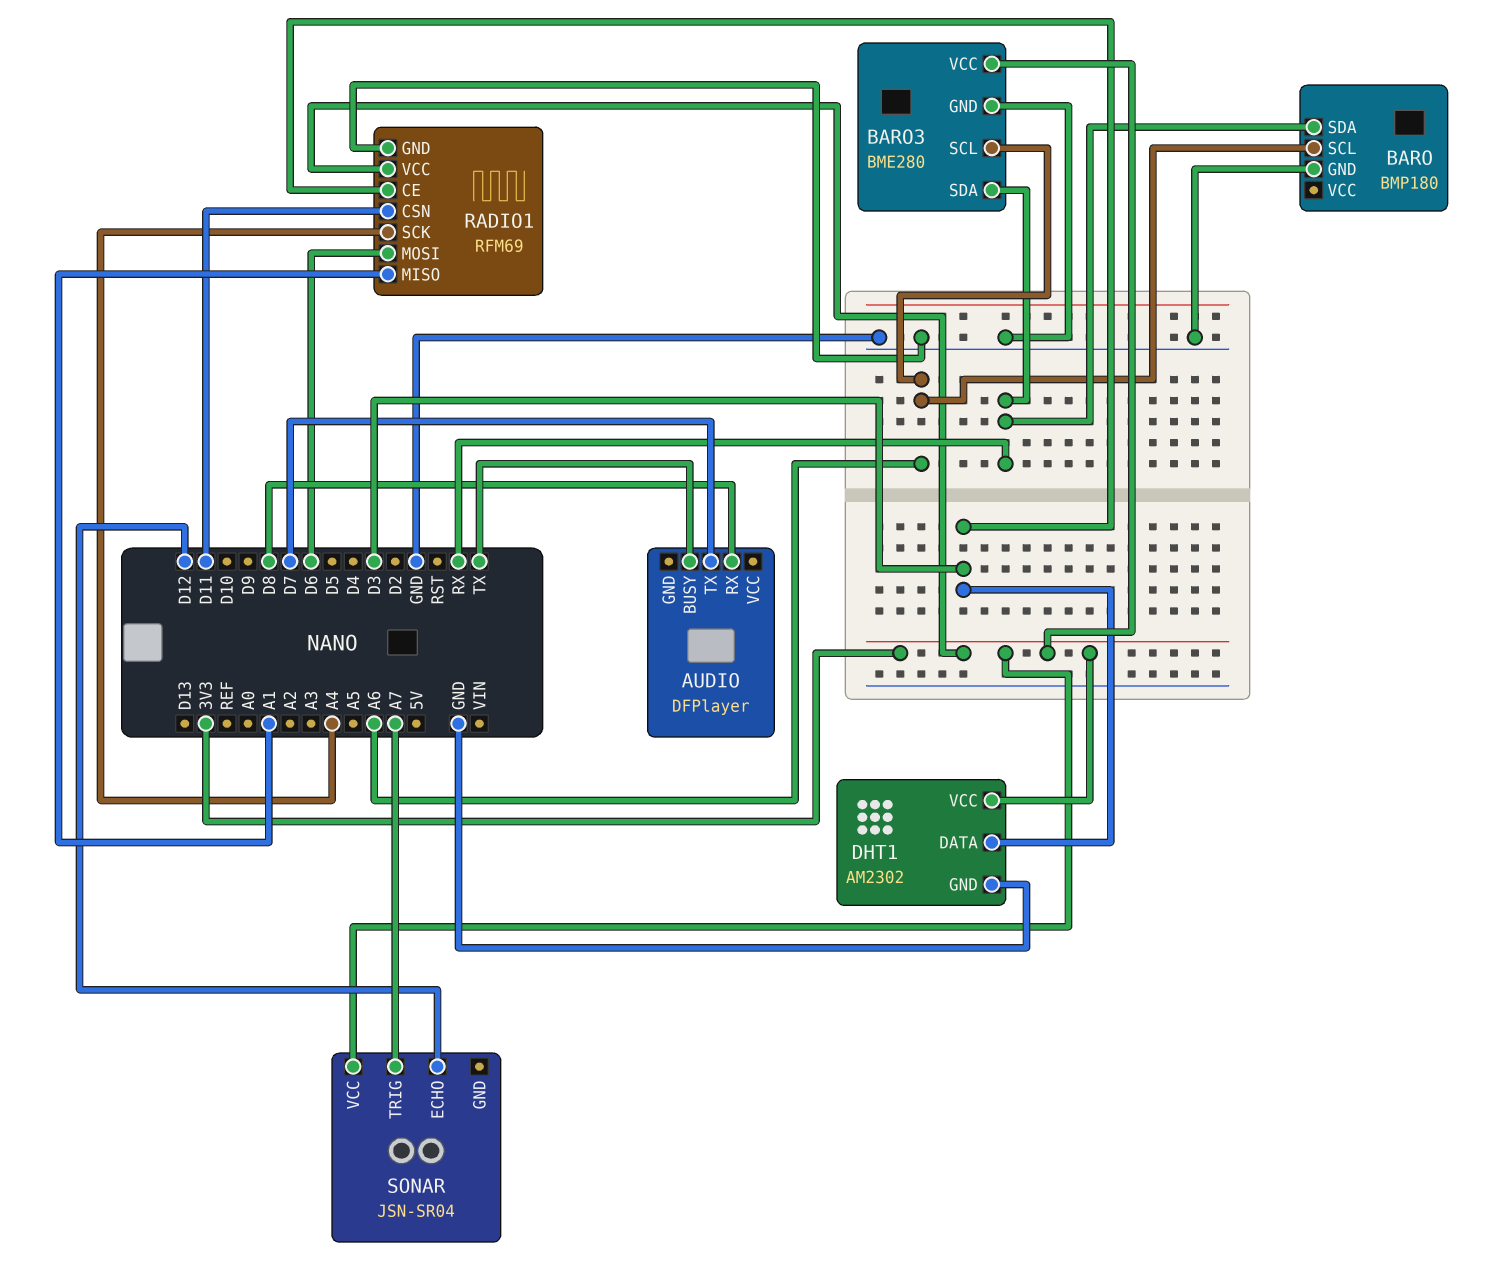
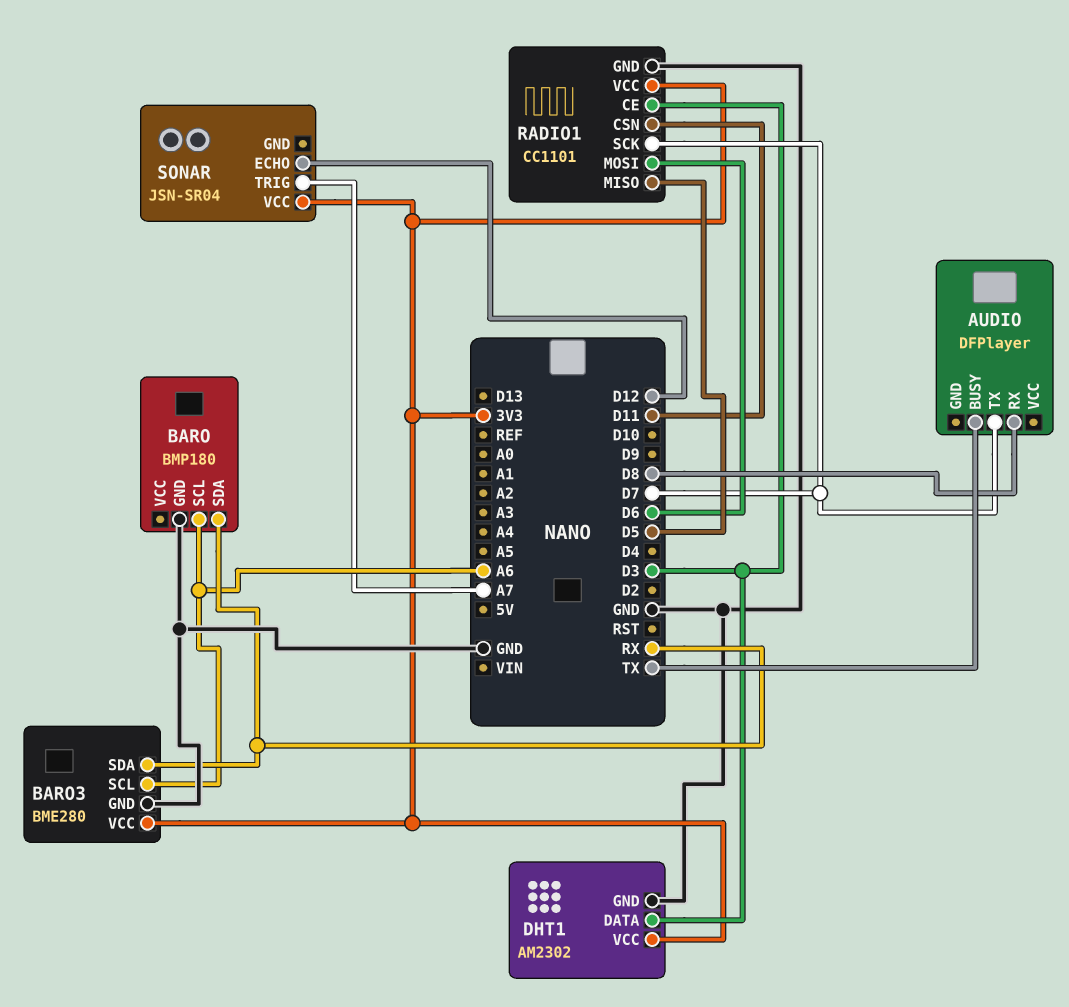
RADIO1: RFM69 -> CC1101
RADIO1 pin MISO: A1 -> D5
RADIO1 pin SCK: A4 -> D7

